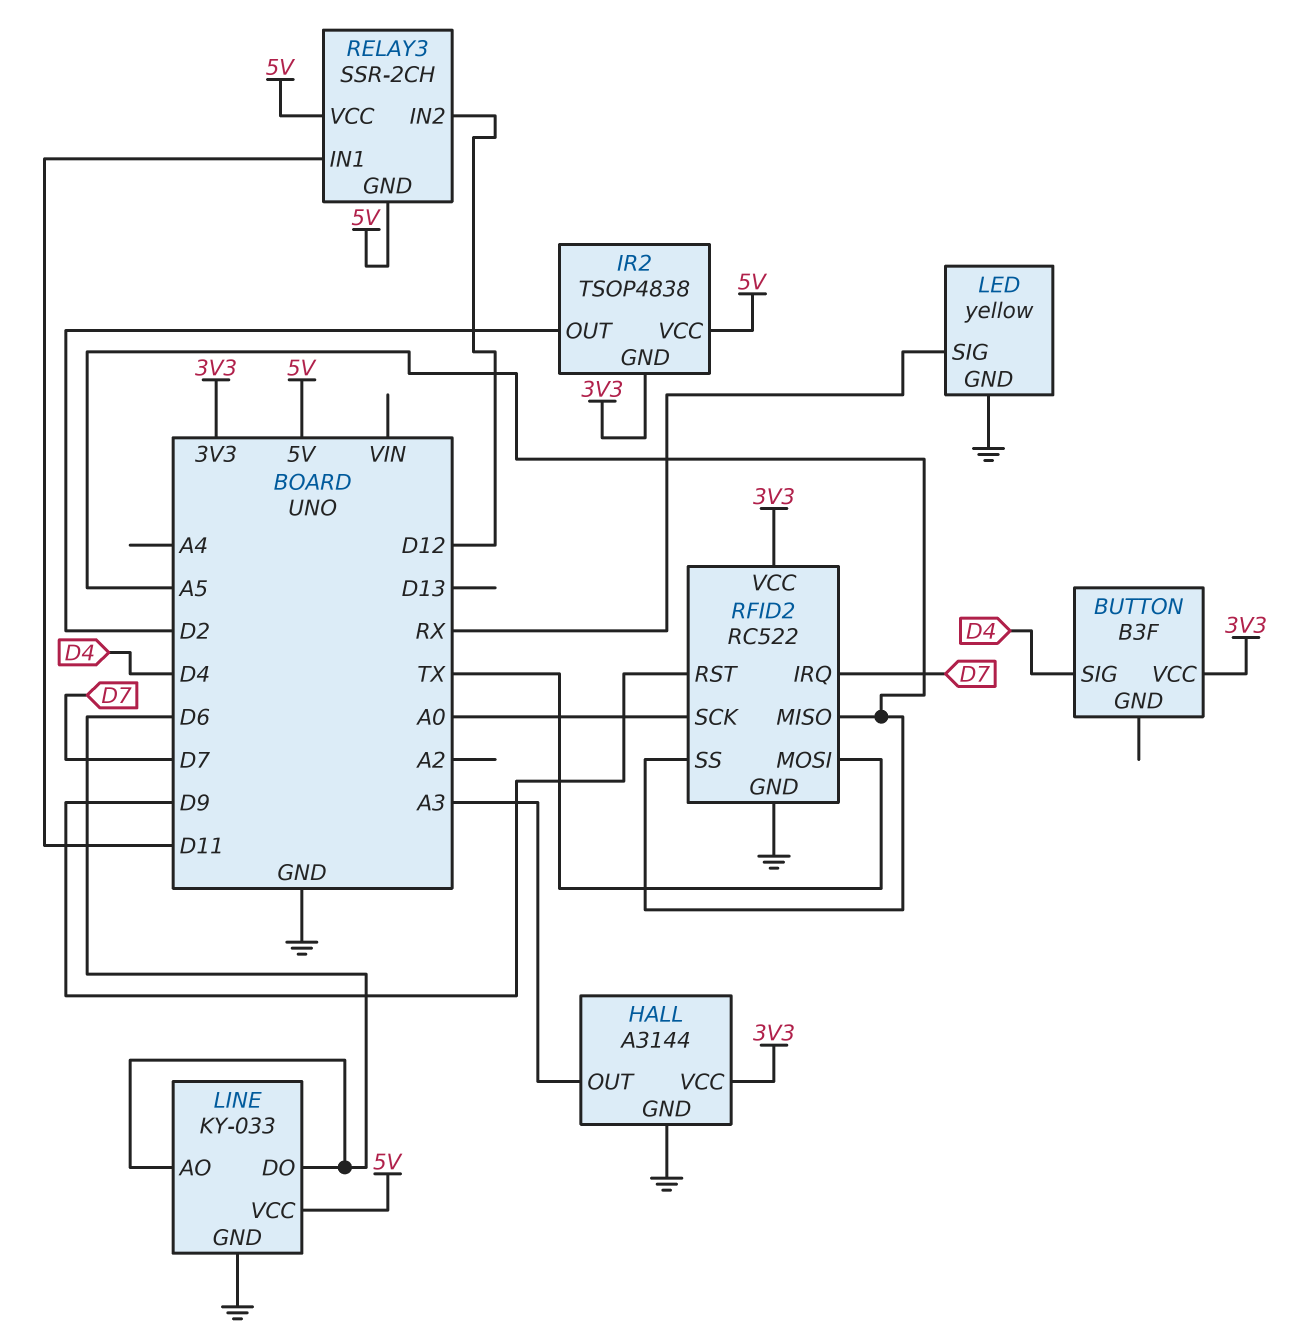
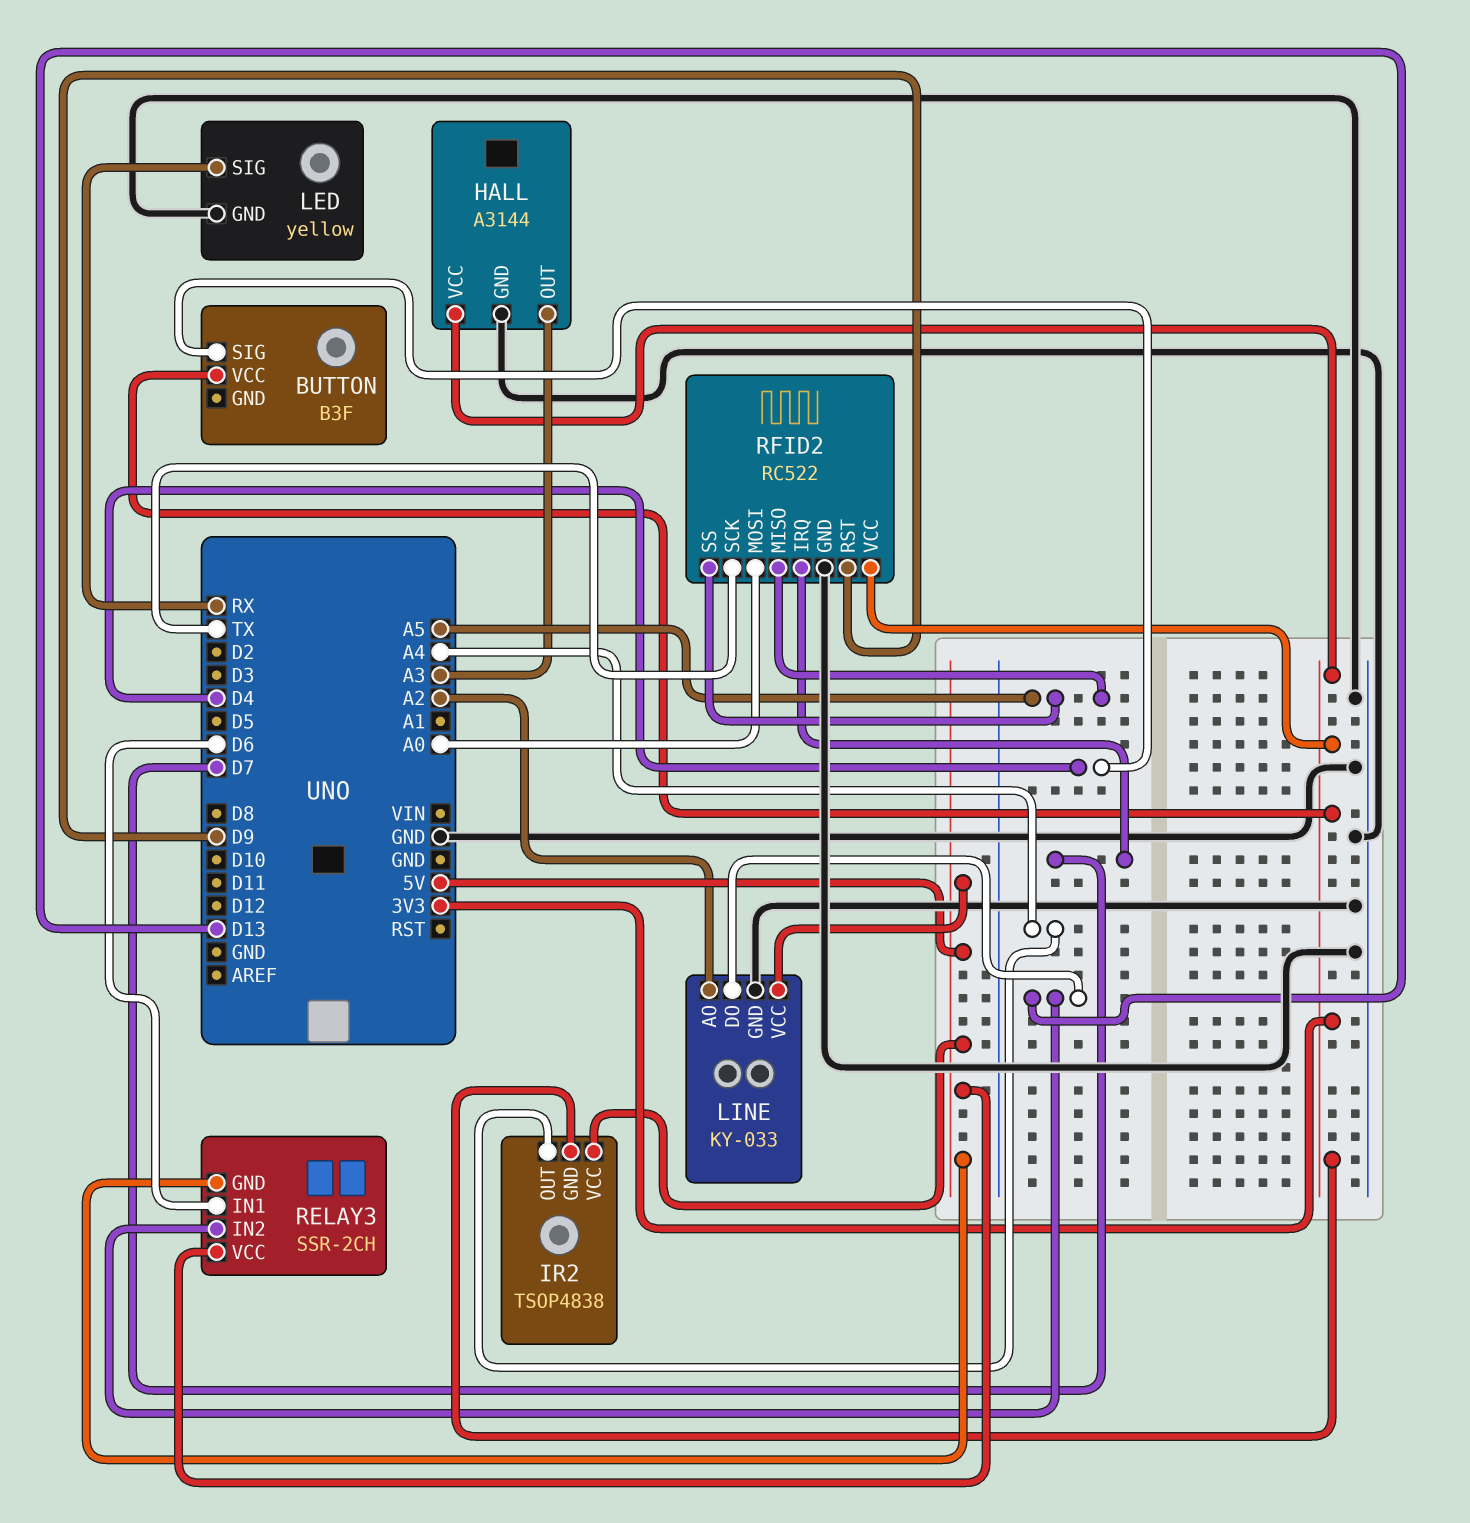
IR2 pin OUT: D2 -> A4
LINE pin AO: D6 -> A2
LINE pin DO: D6 -> D13
RELAY3 pin IN1: D11 -> D6
RELAY3 pin IN2: D12 -> D13
RFID2 pin MOSI: TX -> A0
RFID2 pin SCK: A0 -> TX

